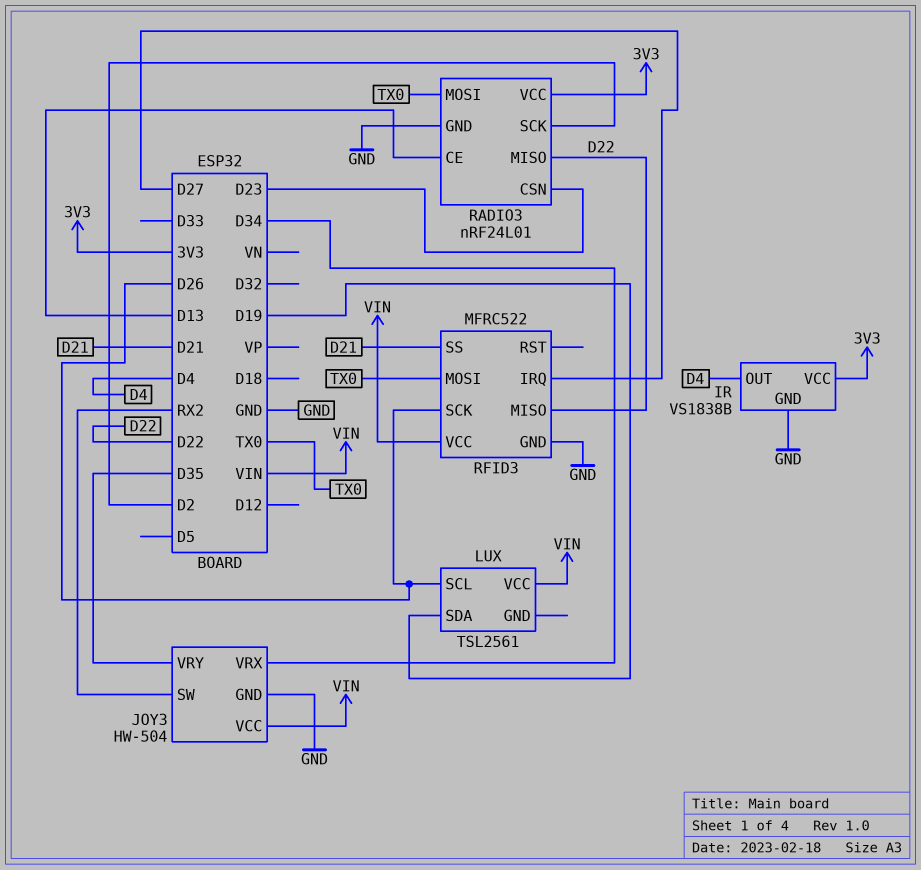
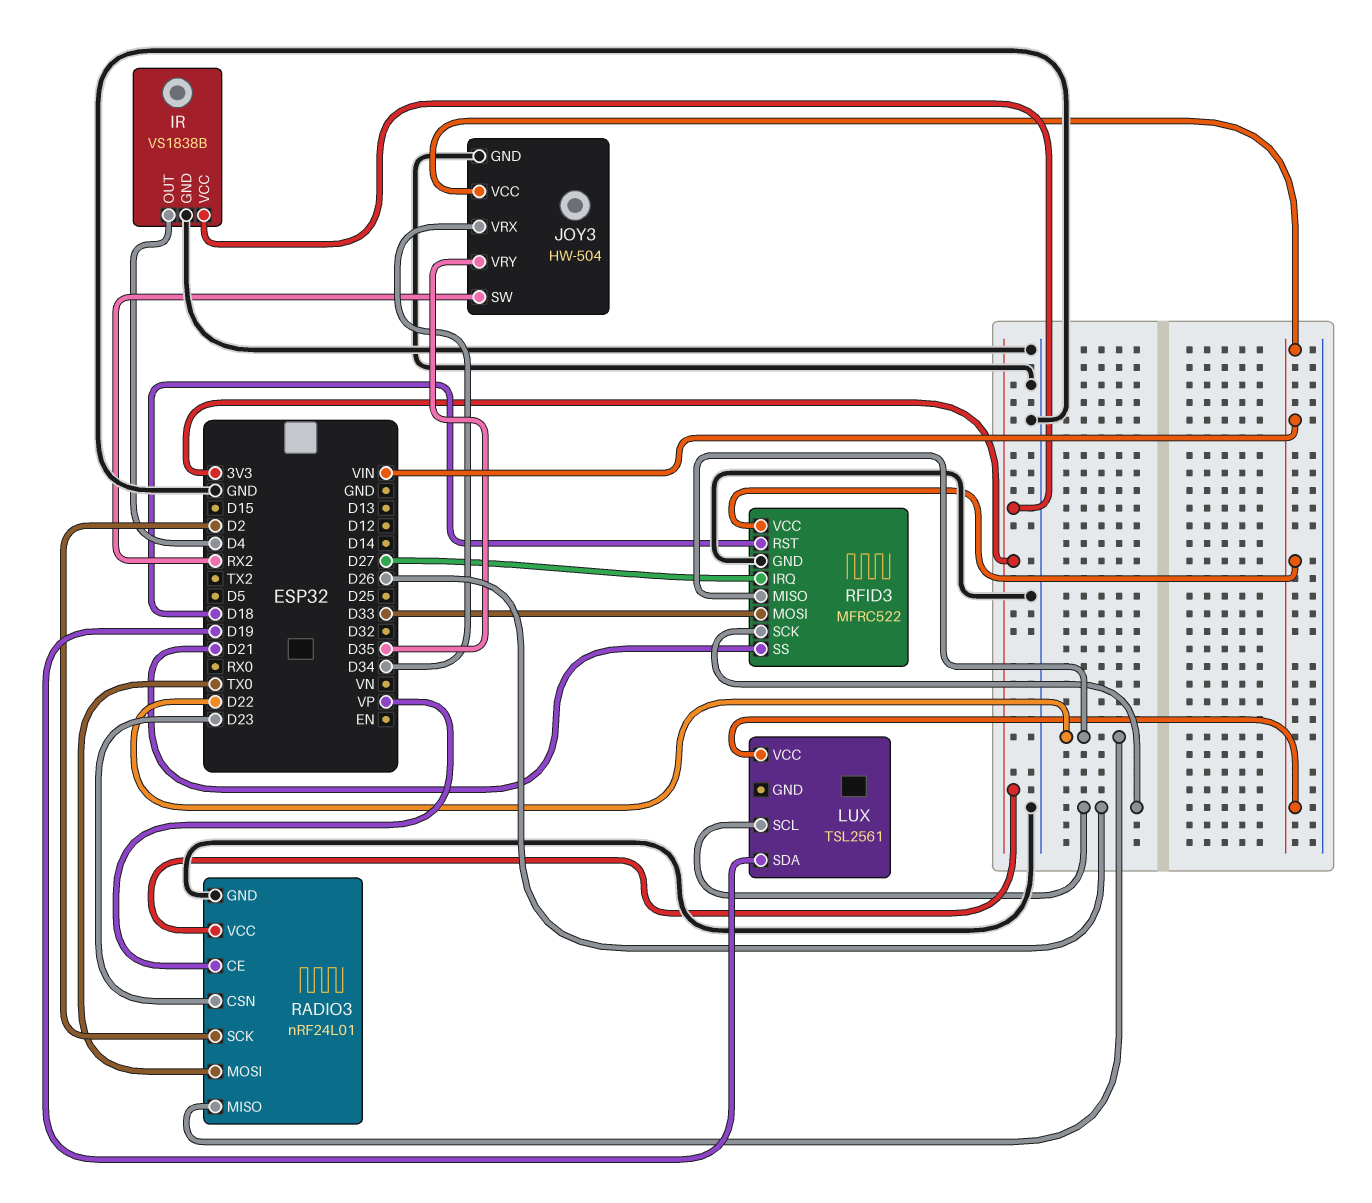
RADIO3 pin CE: D13 -> VP
RFID3 pin MOSI: TX0 -> D33
RFID3 pin RST: none -> D18

